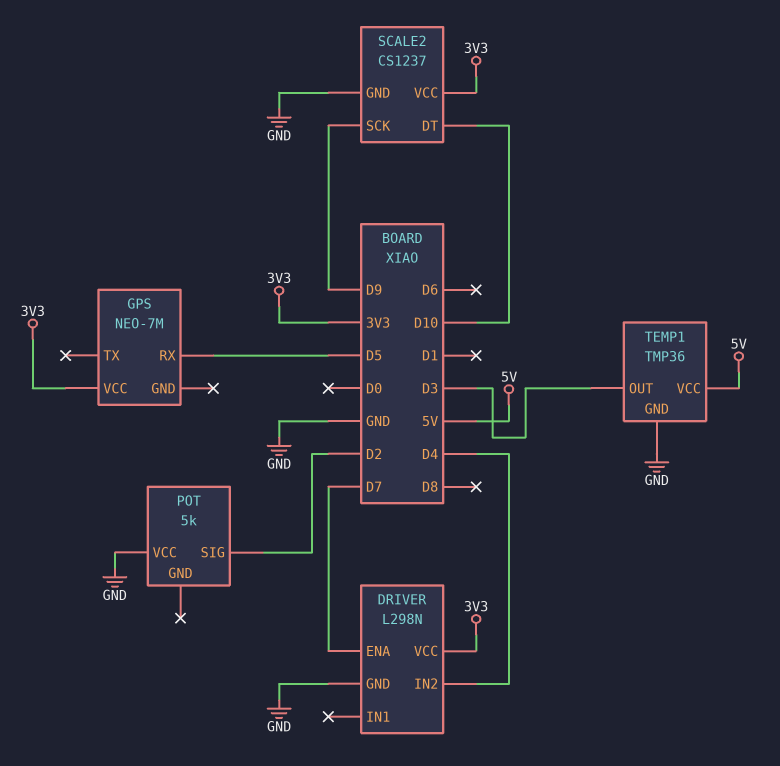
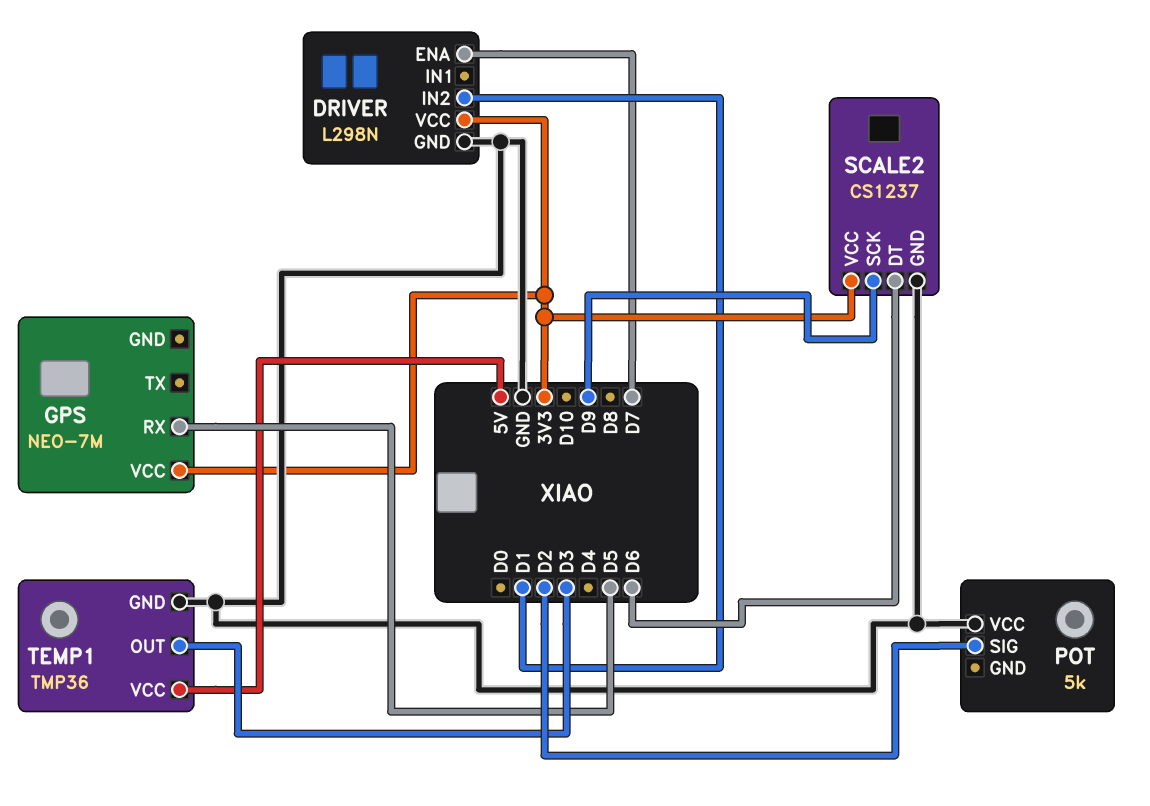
DRIVER pin IN2: D4 -> D1
SCALE2 pin DT: D10 -> D6

